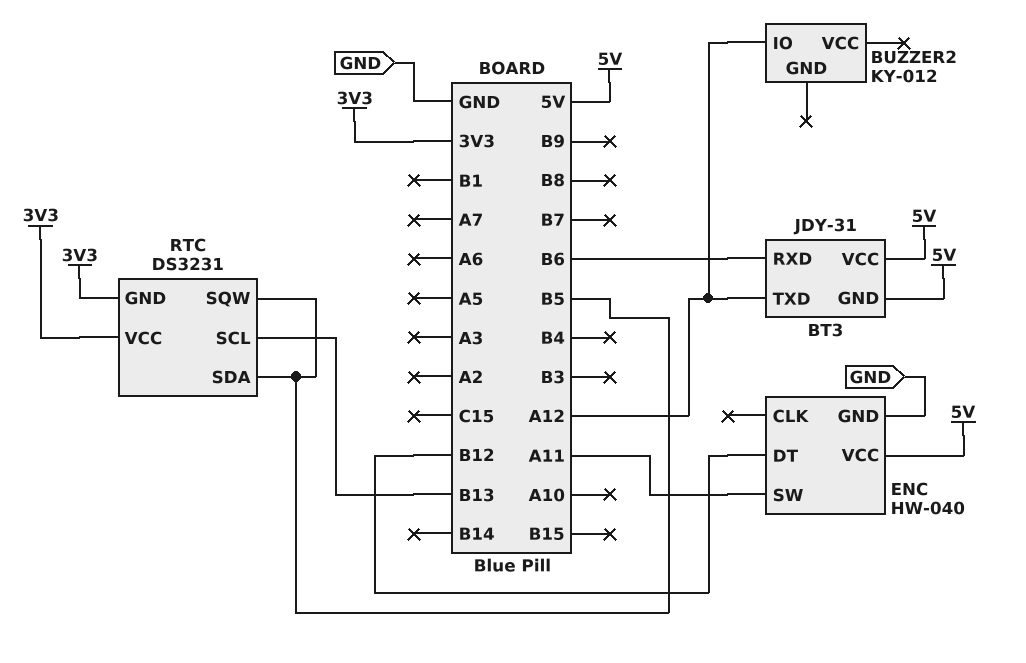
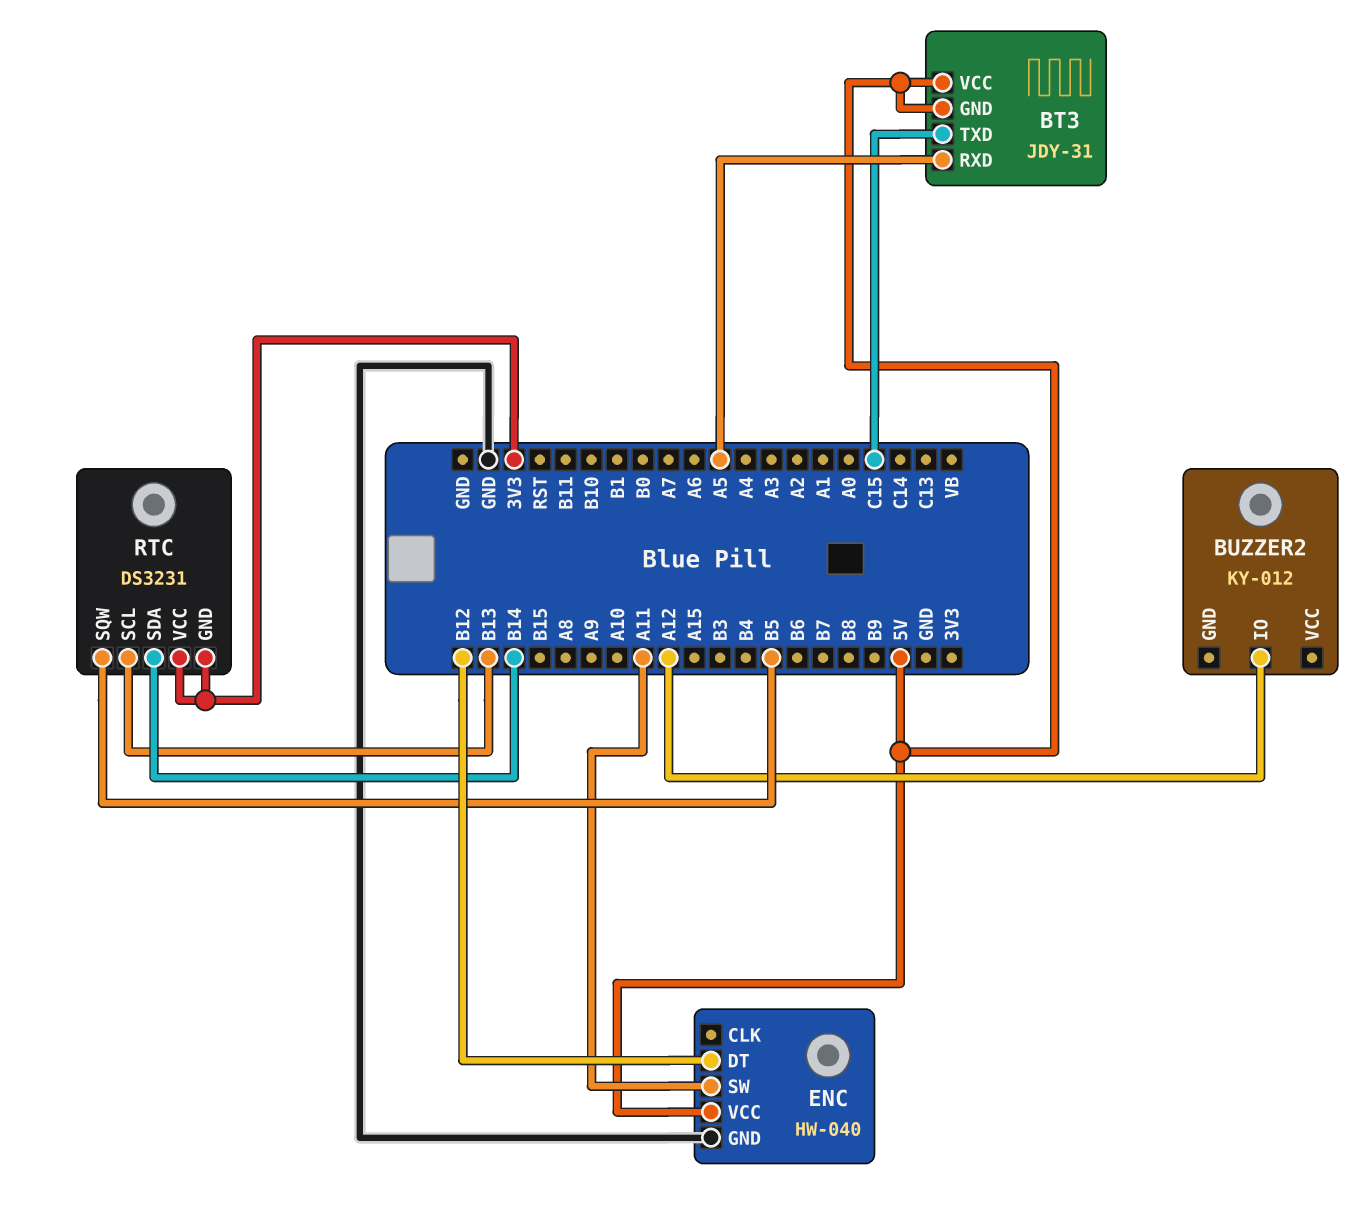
BT3 pin RXD: B6 -> A5
BT3 pin TXD: A12 -> C15
RTC pin SDA: B5 -> B14

